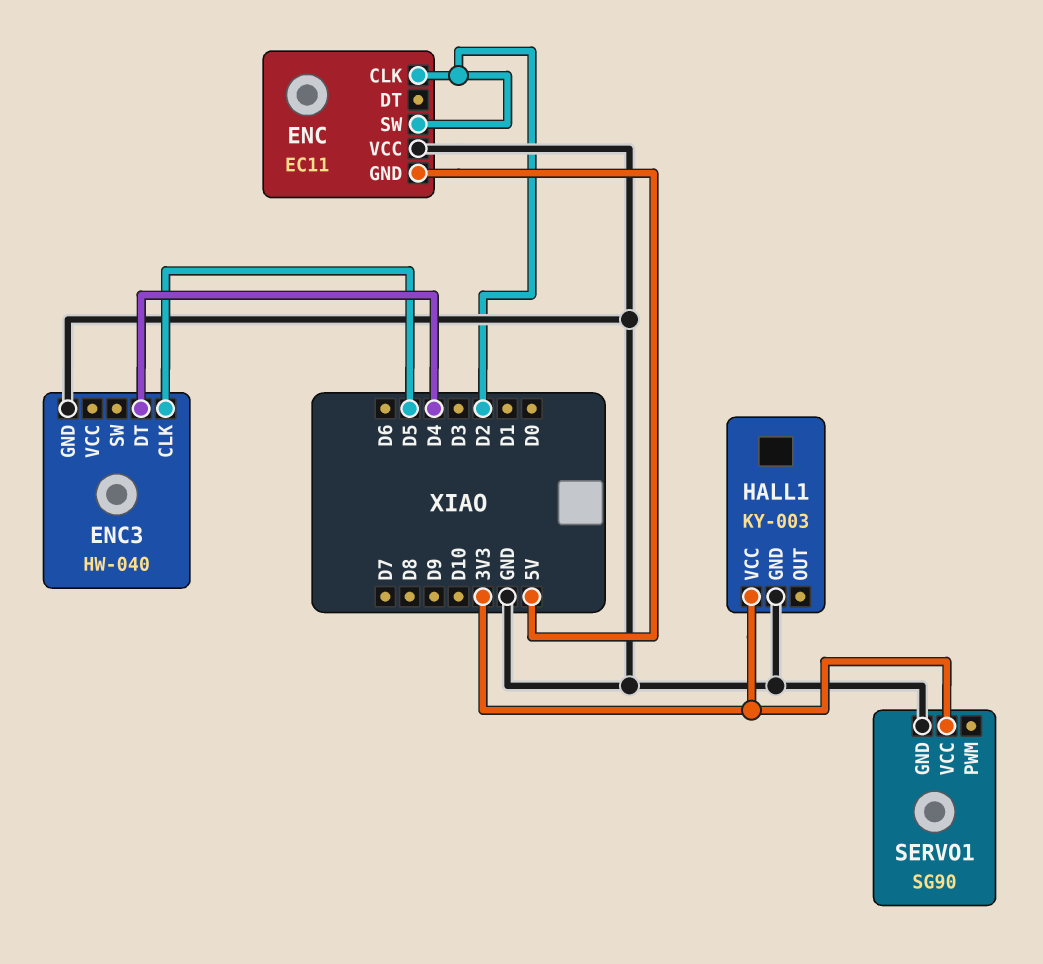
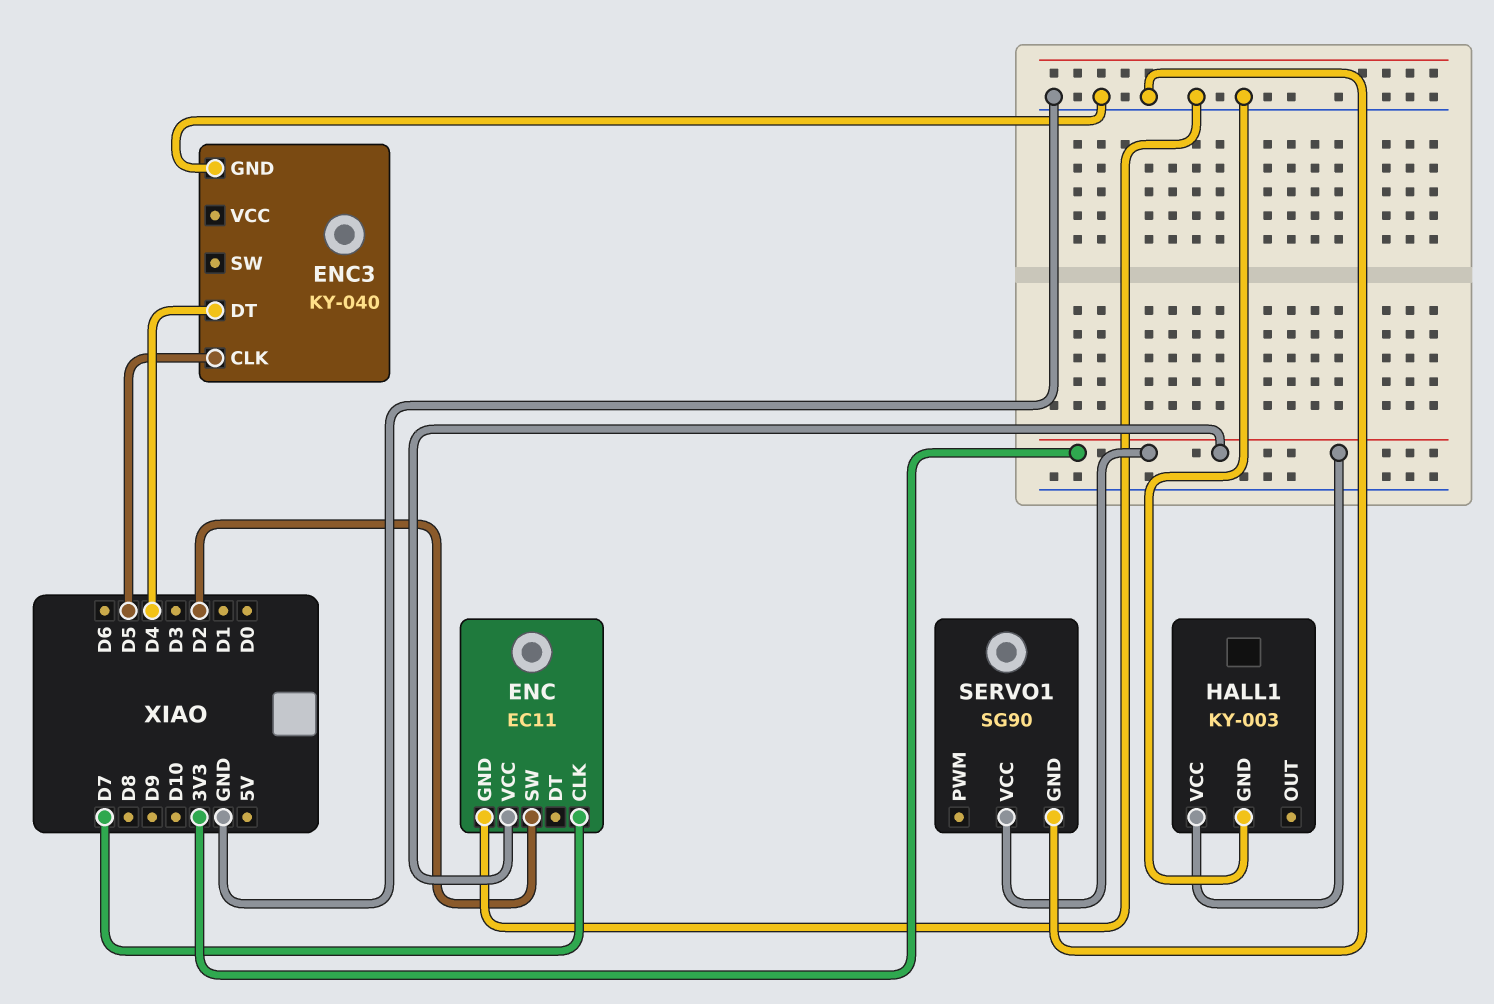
ENC pin CLK: D2 -> D7
ENC pin GND: 5V -> GND
ENC pin VCC: GND -> 3V3
ENC3: HW-040 -> KY-040

